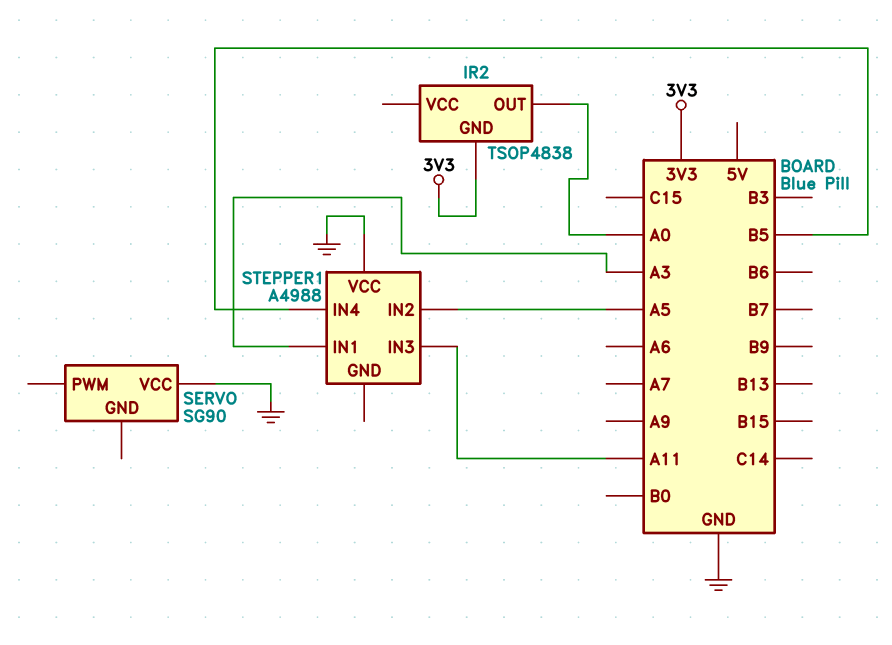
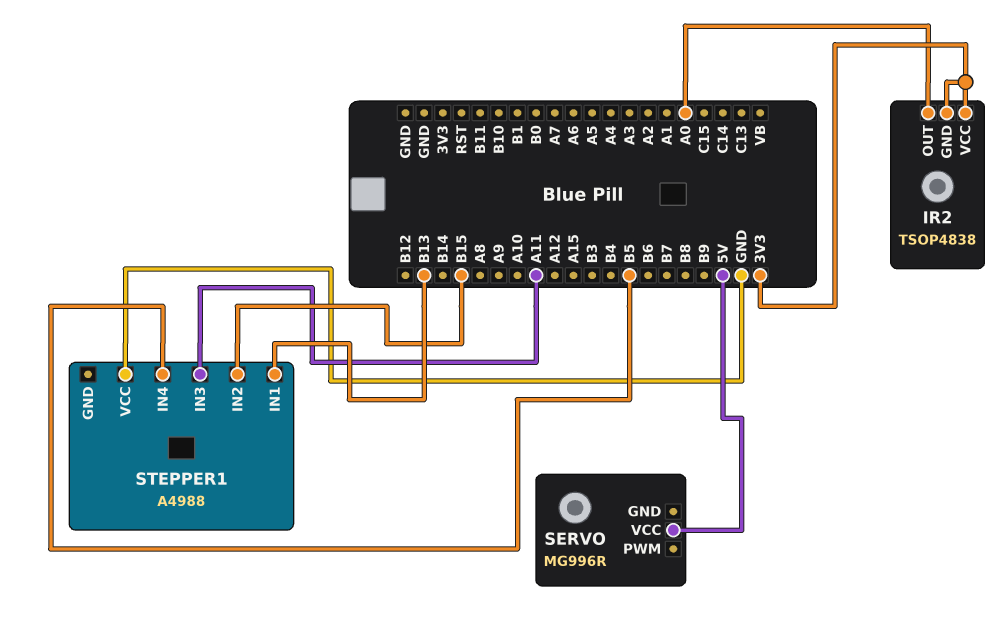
IR2 pin VCC: none -> 3V3
SERVO: SG90 -> MG996R
SERVO pin VCC: GND -> 5V
STEPPER1 pin IN1: A3 -> B13
STEPPER1 pin IN2: A5 -> B15

